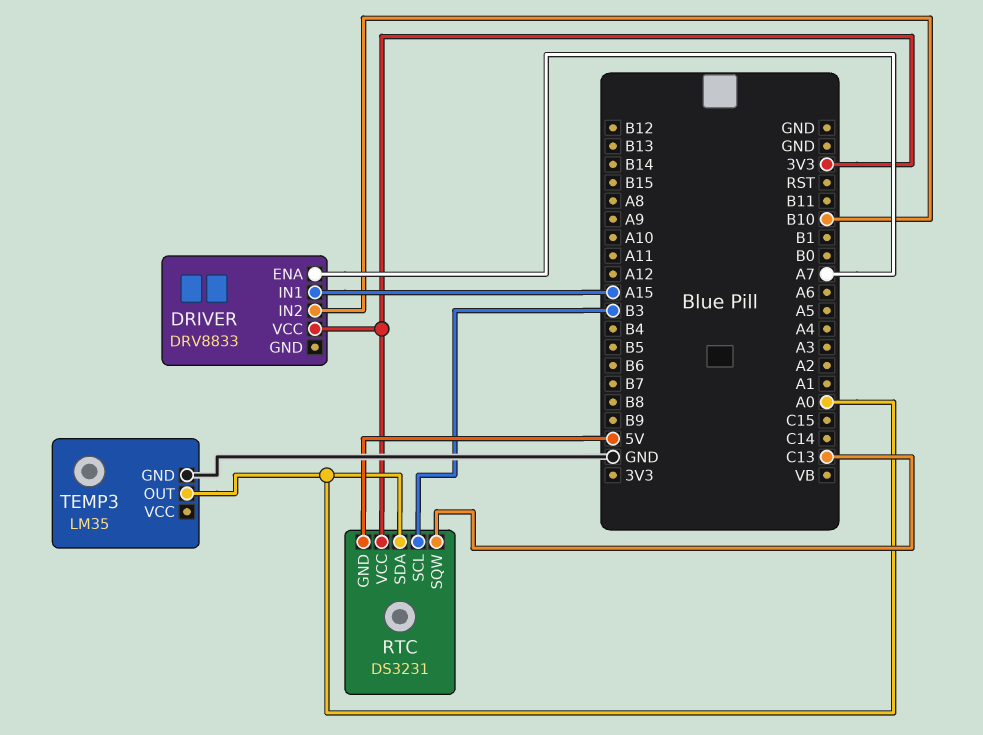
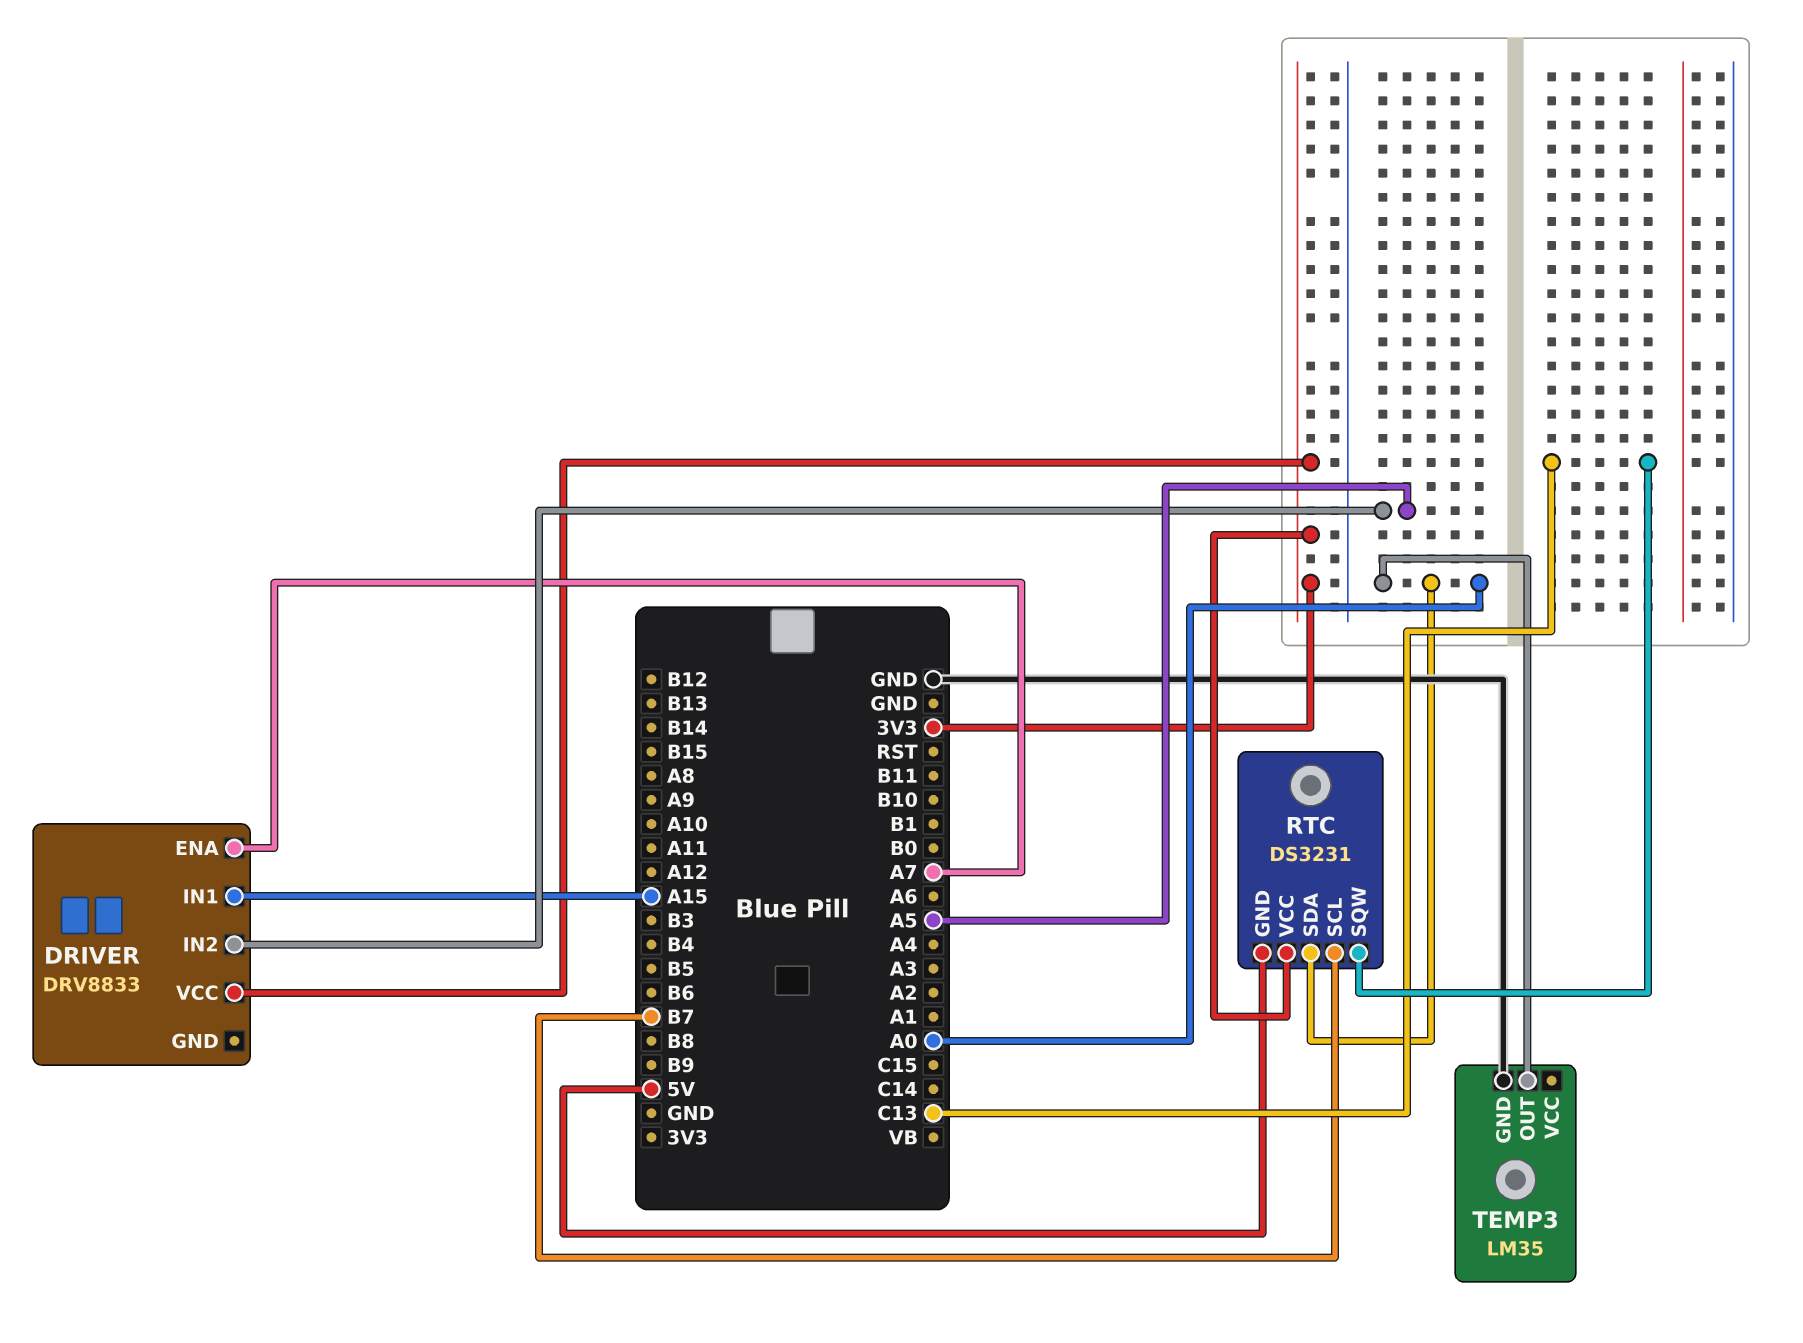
DRIVER pin IN2: B10 -> A5
RTC pin SCL: B3 -> B7

